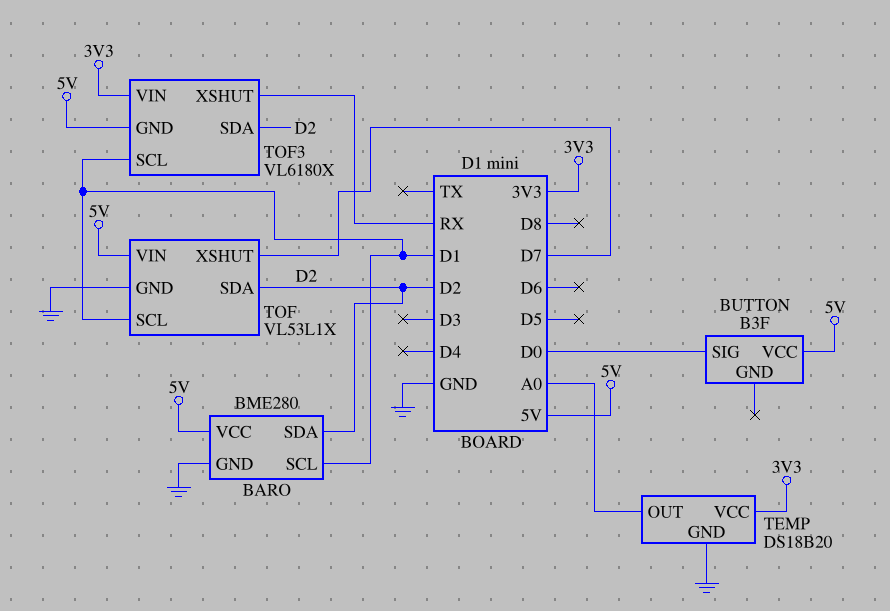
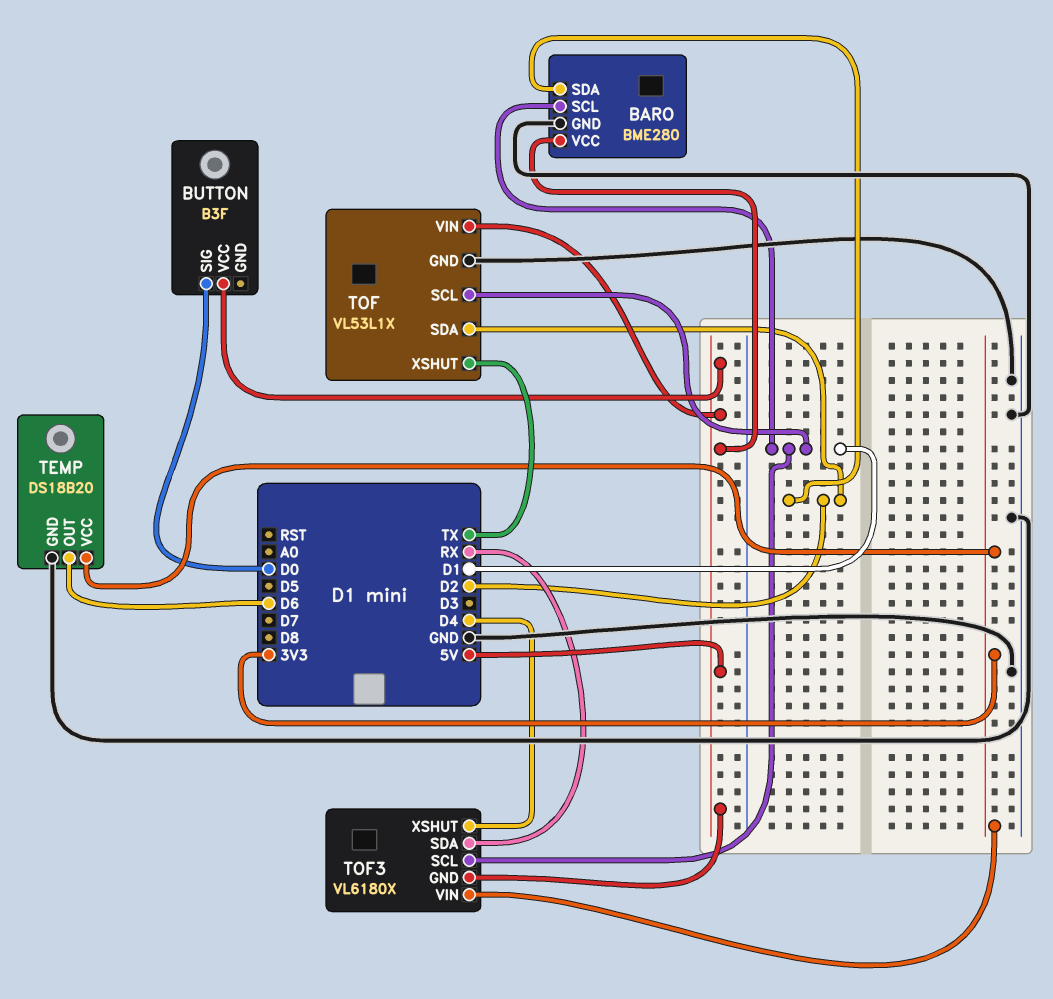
TEMP pin OUT: A0 -> D6
TOF pin XSHUT: D7 -> TX
TOF3 pin SDA: D2 -> RX
TOF3 pin XSHUT: RX -> D4

